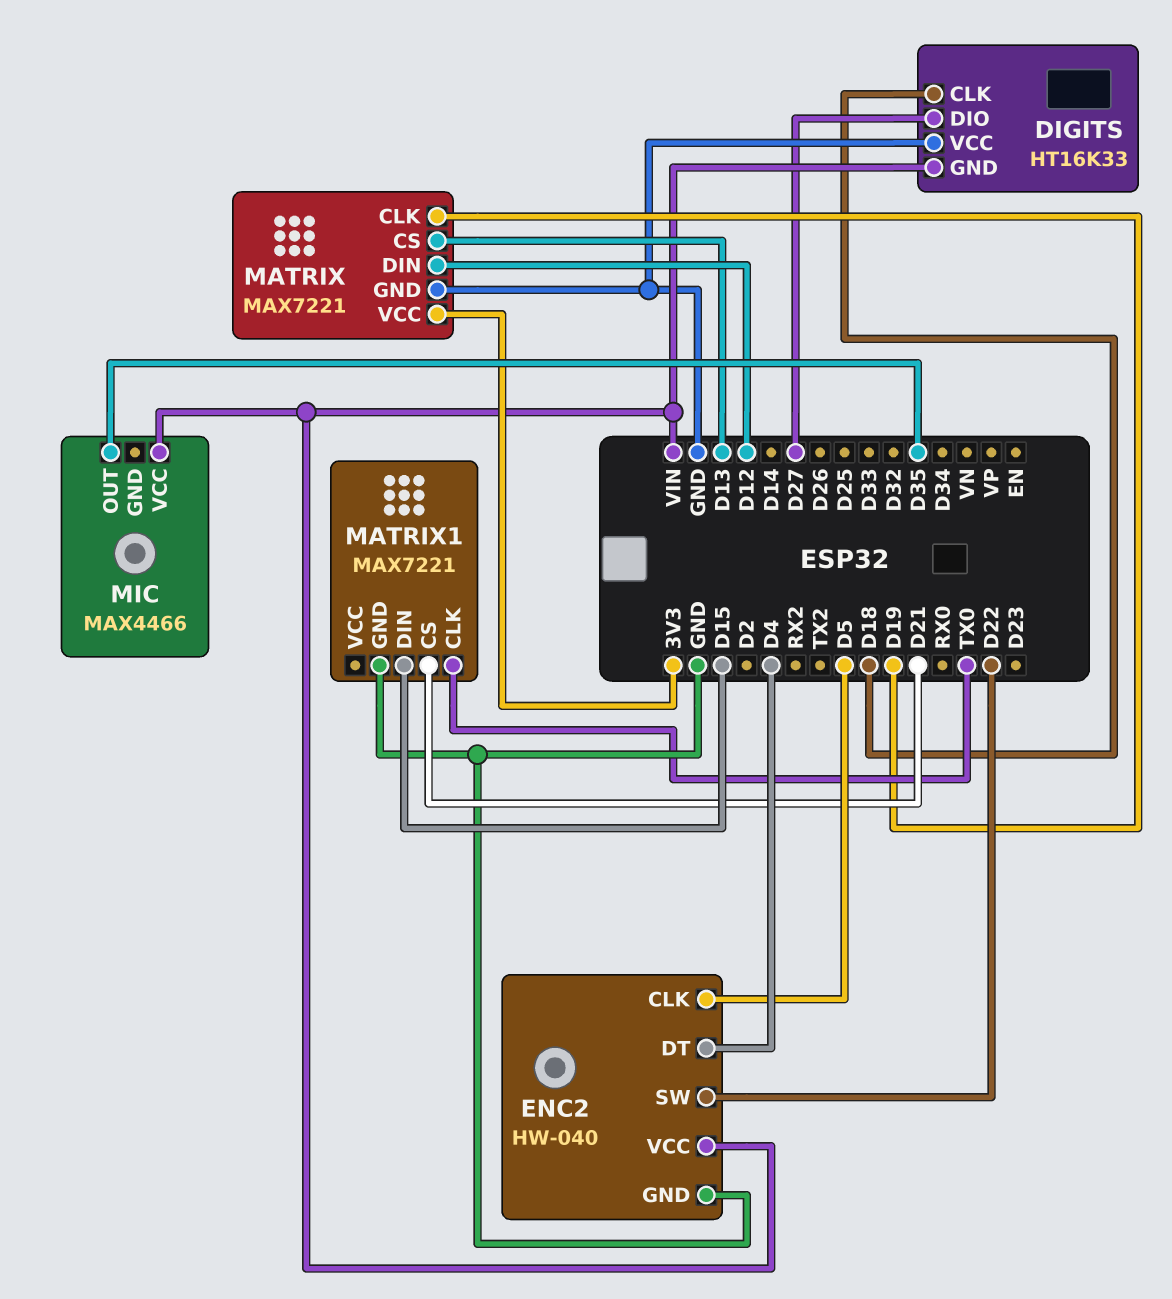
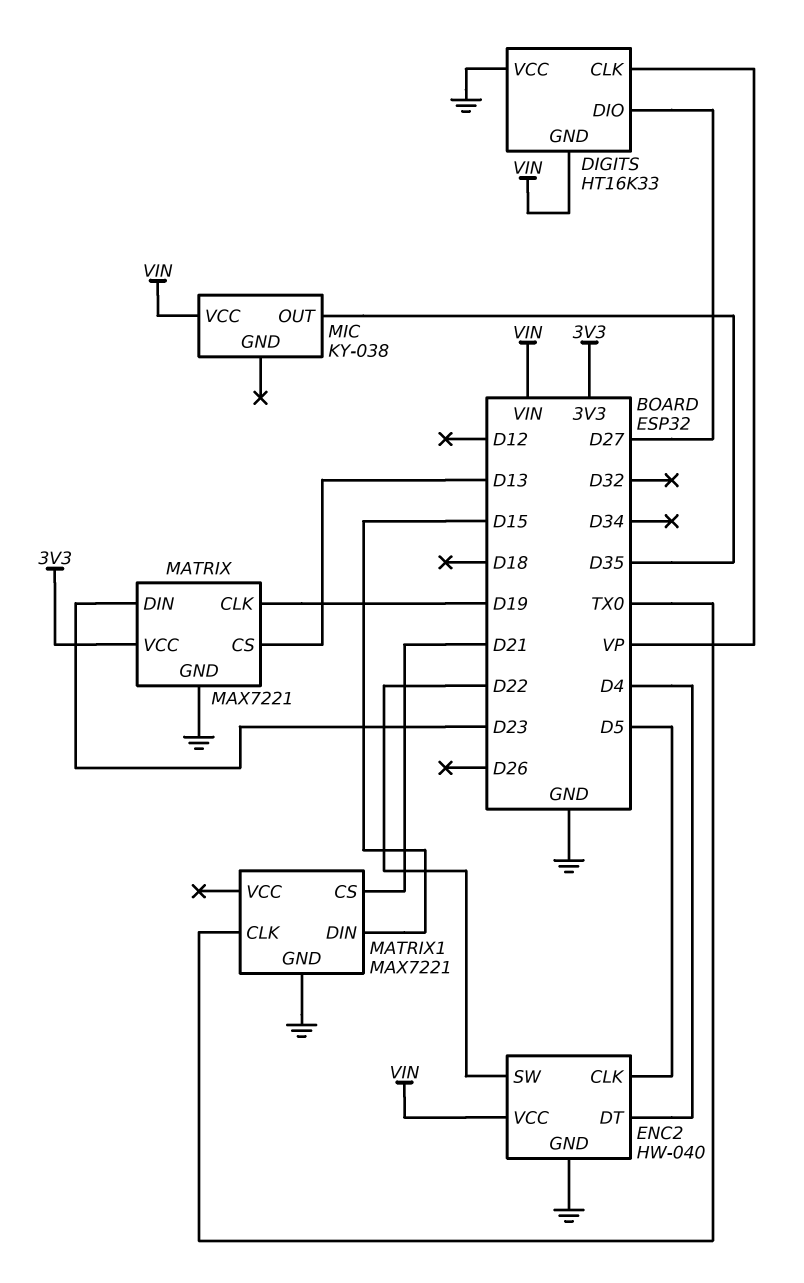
DIGITS pin CLK: D18 -> VP
MATRIX pin DIN: D12 -> D23
MIC: MAX4466 -> KY-038

